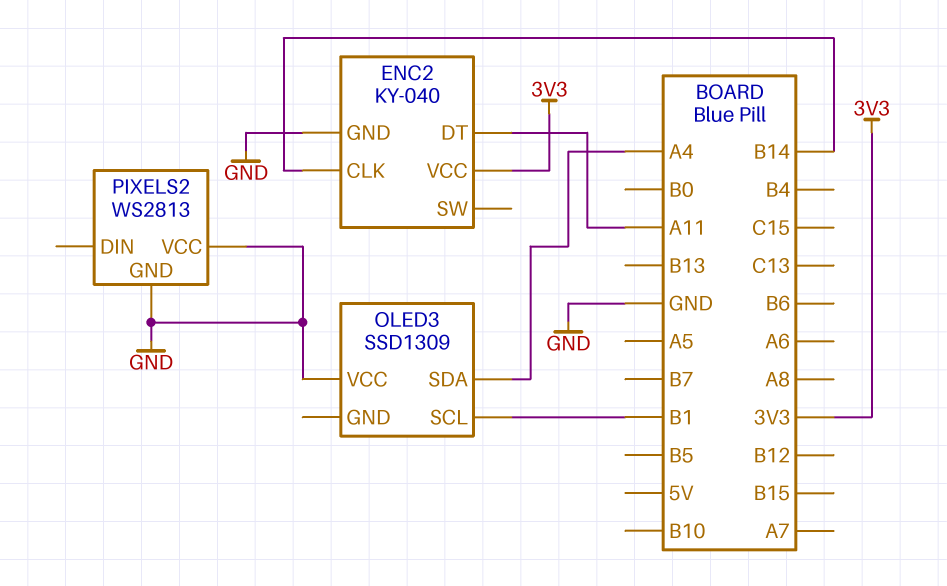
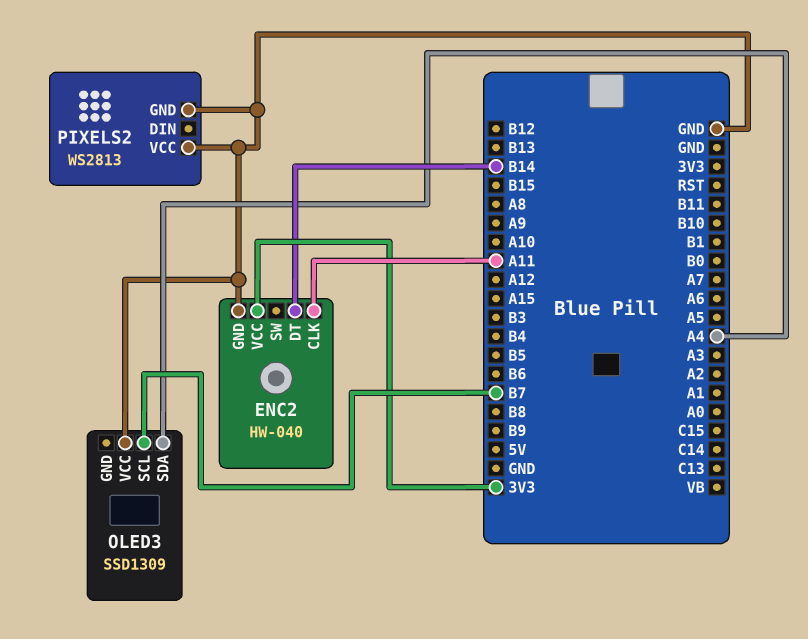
ENC2: KY-040 -> HW-040
ENC2 pin CLK: B14 -> A11
ENC2 pin DT: A11 -> B14
OLED3 pin SCL: B1 -> B7

